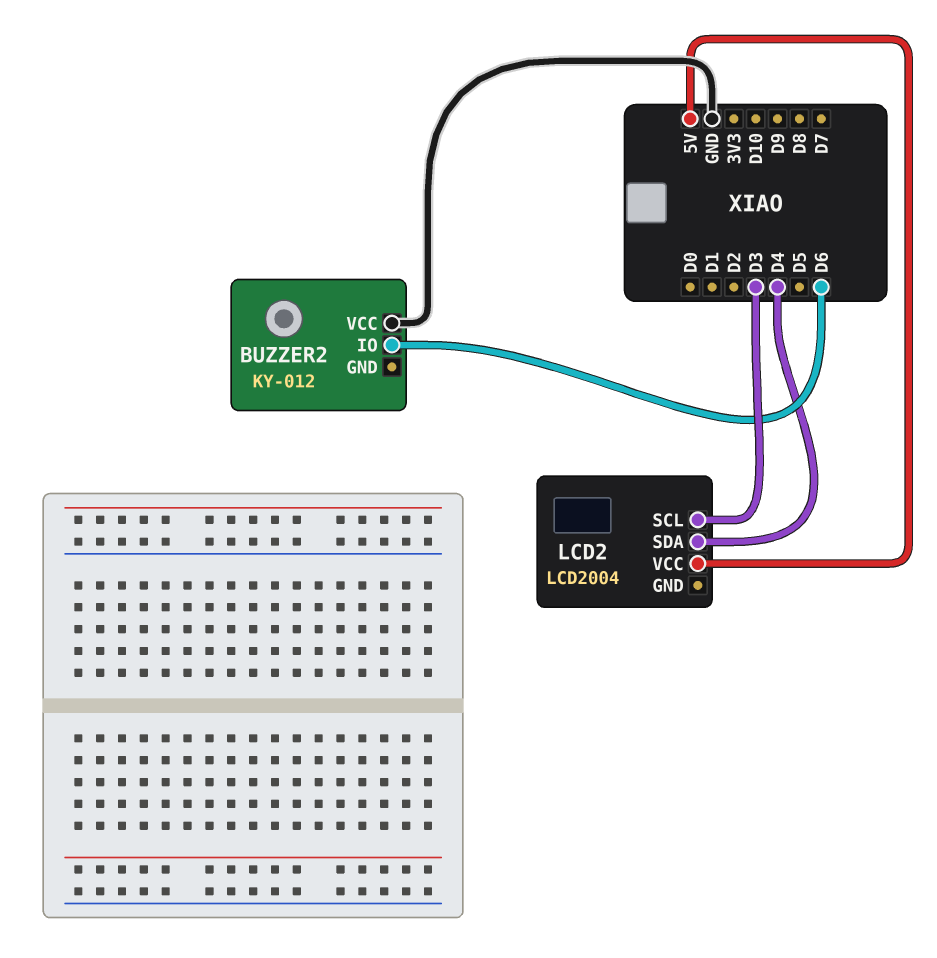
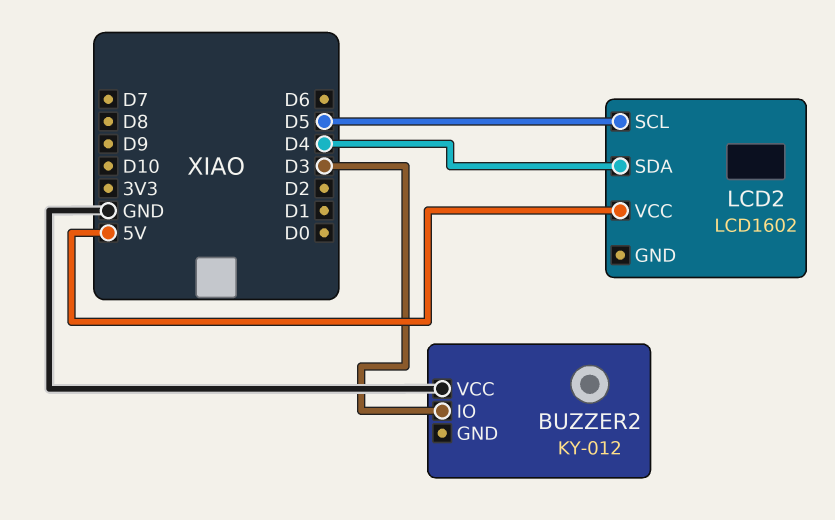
BUZZER2 pin IO: D6 -> D3
LCD2: LCD2004 -> LCD1602
LCD2 pin SCL: D3 -> D5

